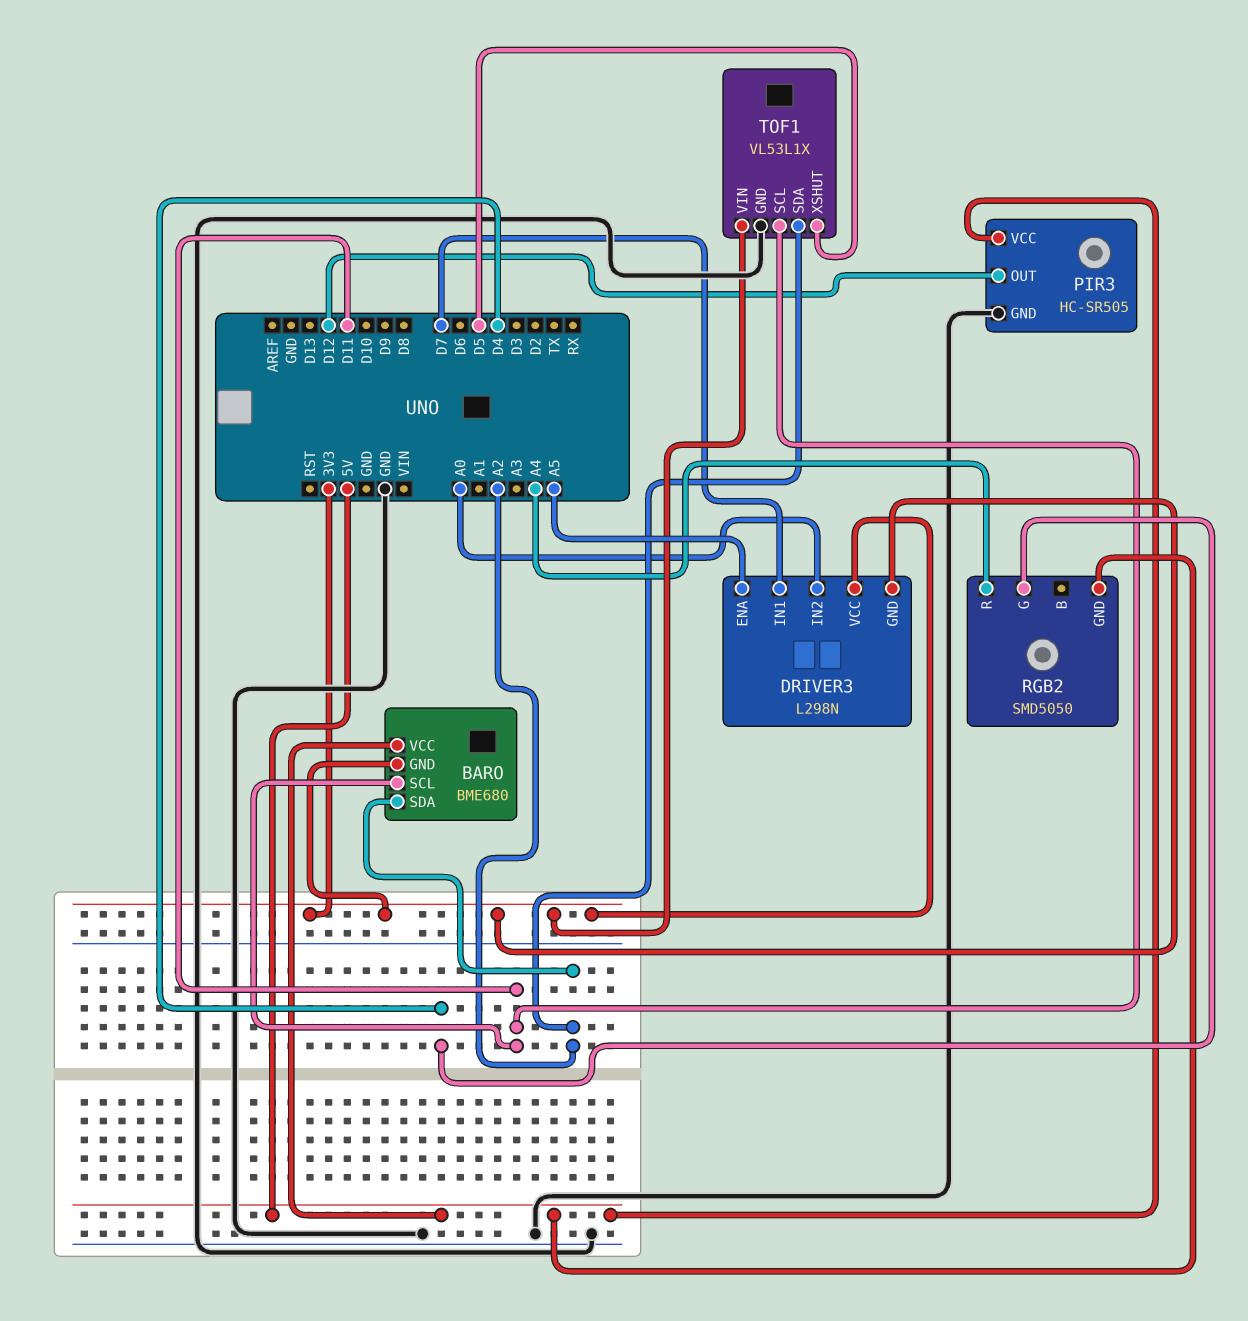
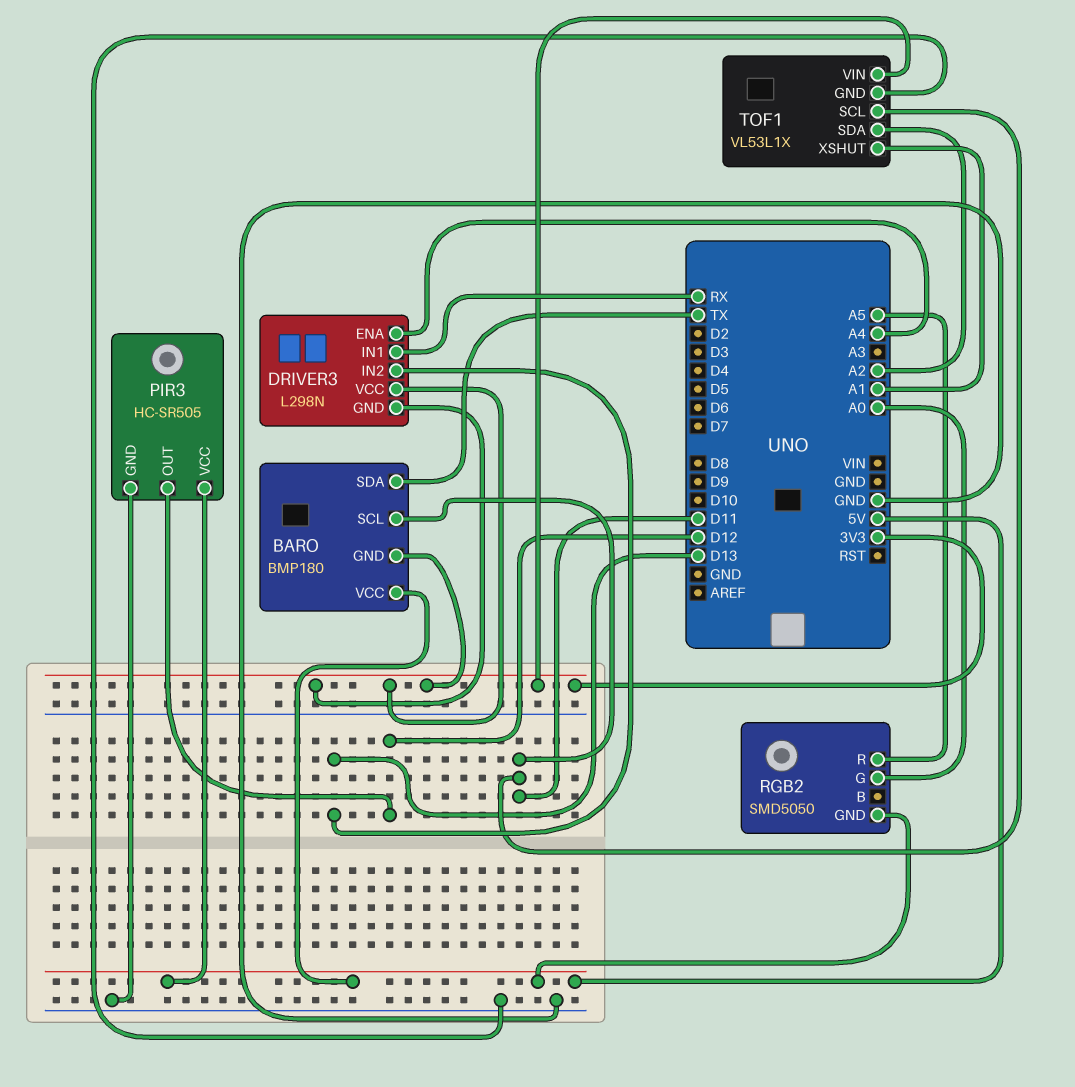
BARO: BME680 -> BMP180
BARO pin SDA: A2 -> TX
DRIVER3 pin ENA: A5 -> A4
DRIVER3 pin IN1: D7 -> RX
DRIVER3 pin IN2: A0 -> D13
RGB2 pin G: D4 -> A0
RGB2 pin R: A4 -> A5
TOF1 pin XSHUT: D5 -> A1

